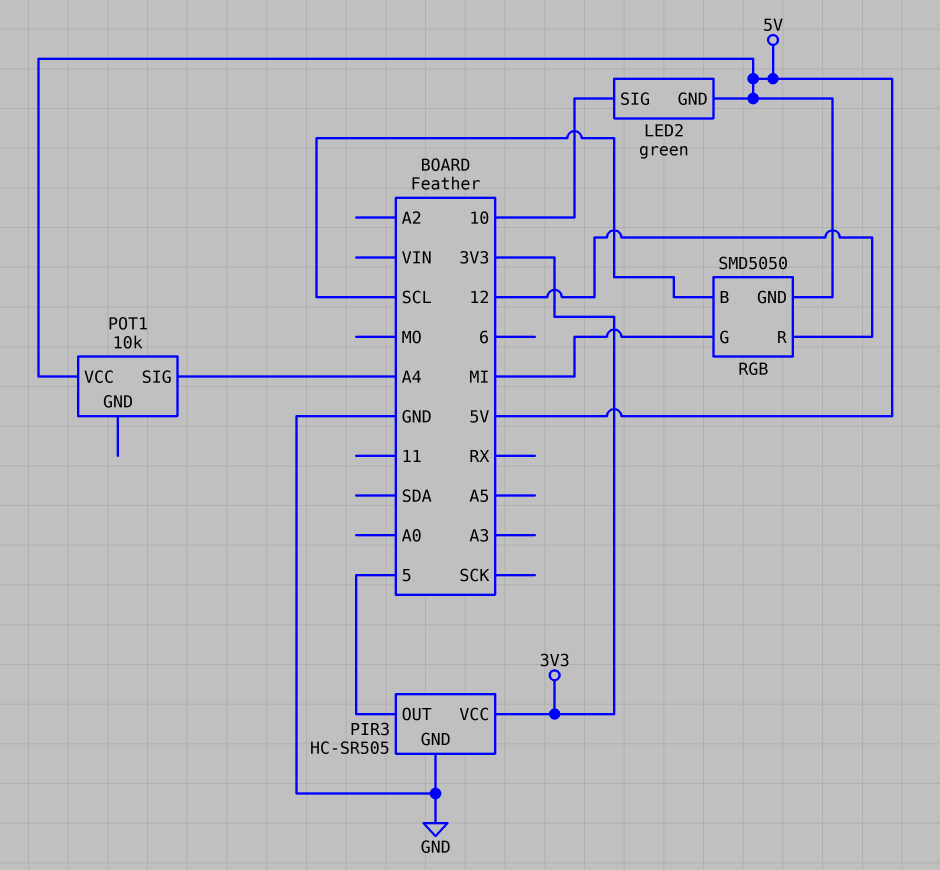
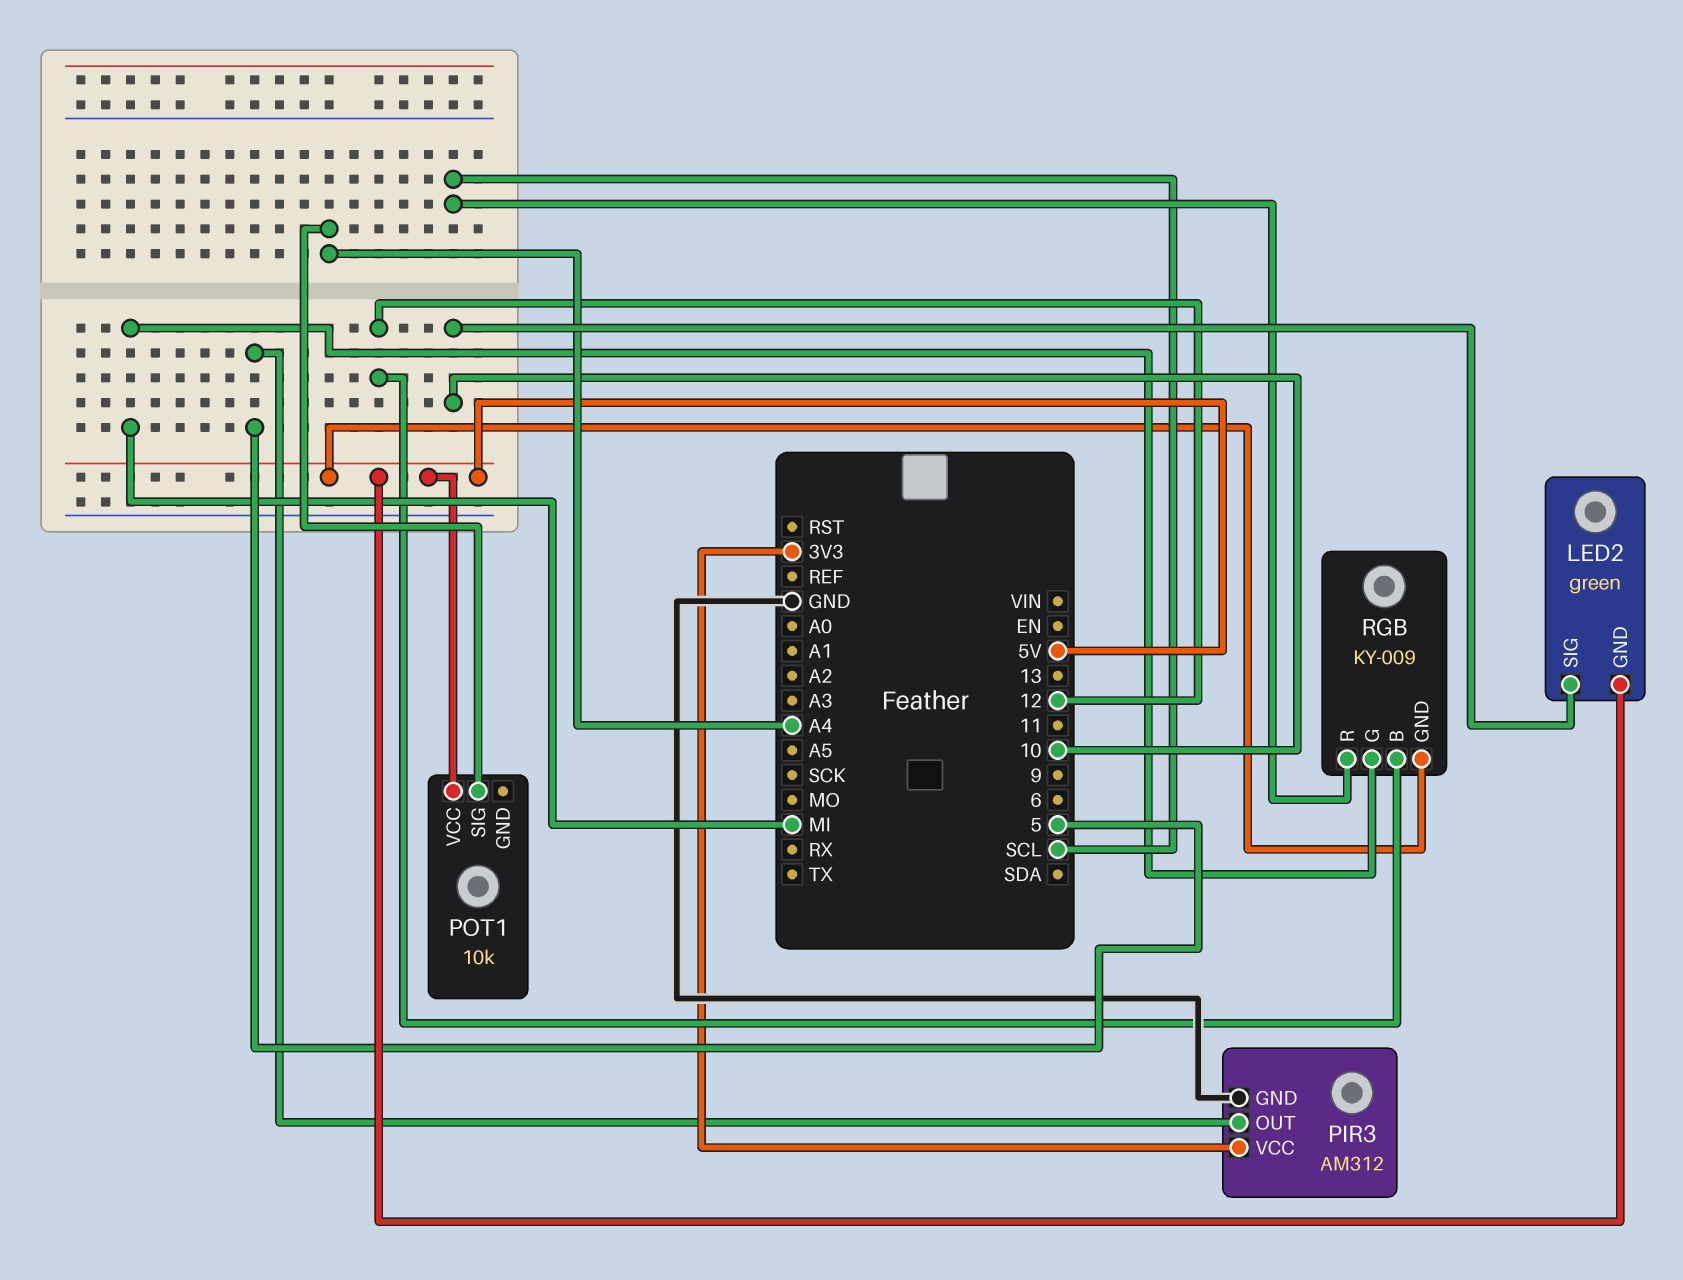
PIR3: HC-SR505 -> AM312
RGB: SMD5050 -> KY-009
RGB pin B: SCL -> 12
RGB pin R: 12 -> SCL

